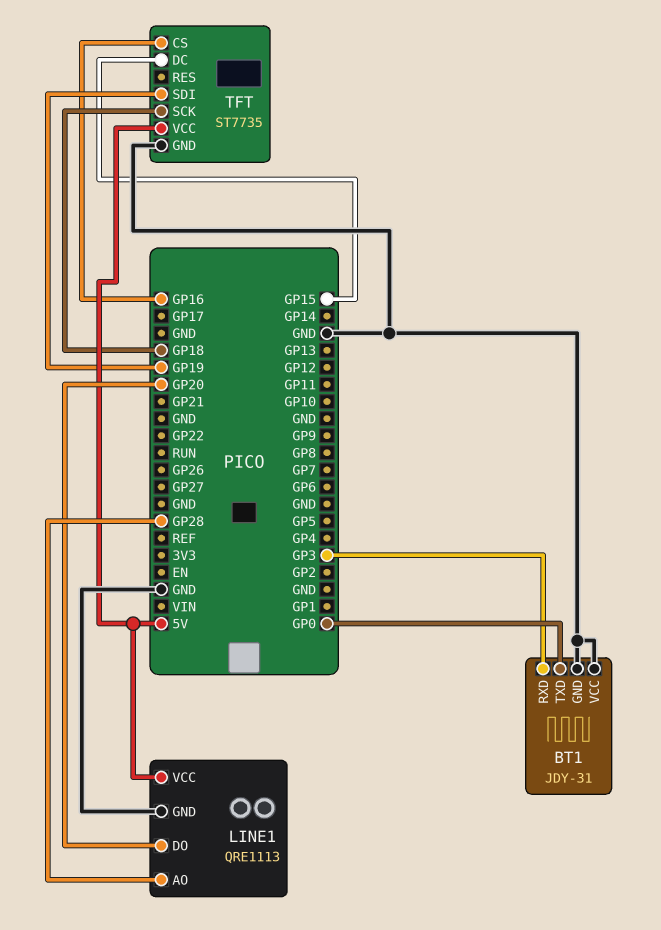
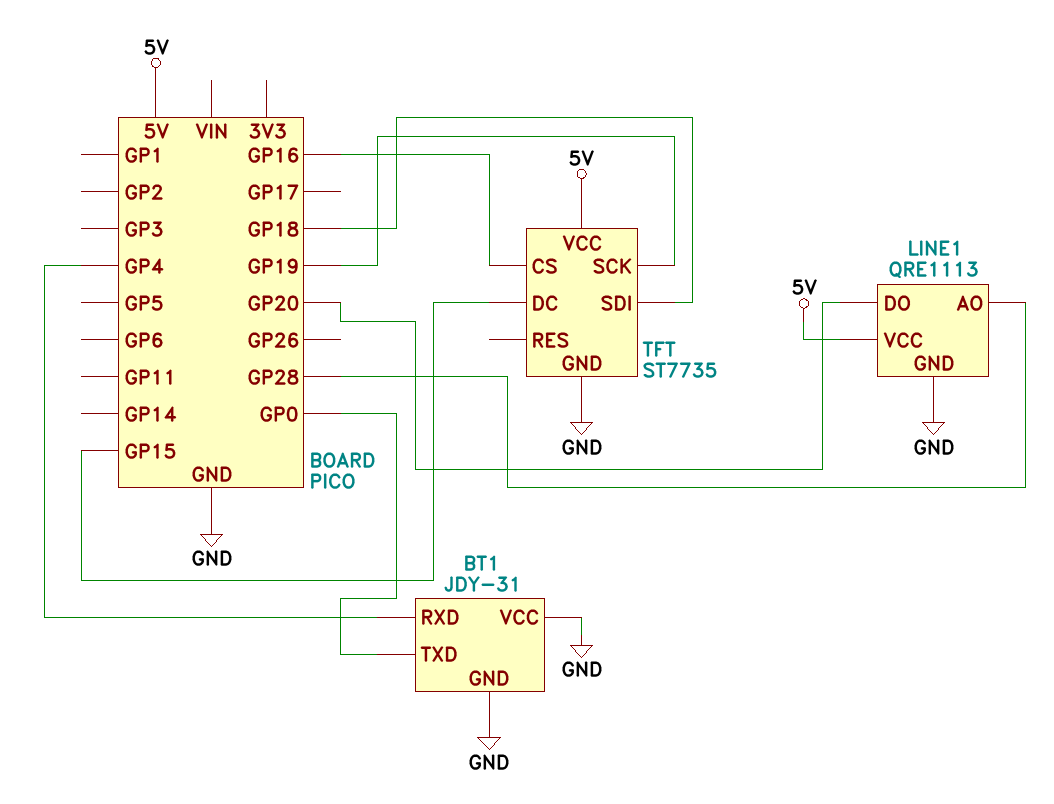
BT1 pin RXD: GP3 -> GP4
TFT pin SCK: GP18 -> GP19
TFT pin SDI: GP19 -> GP18

